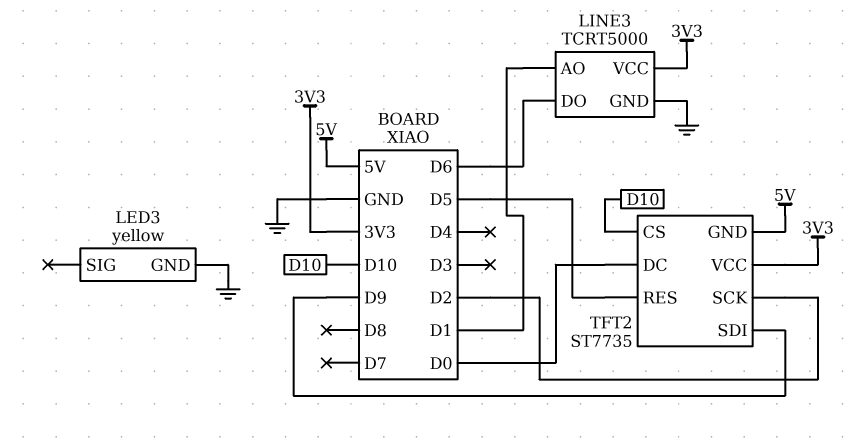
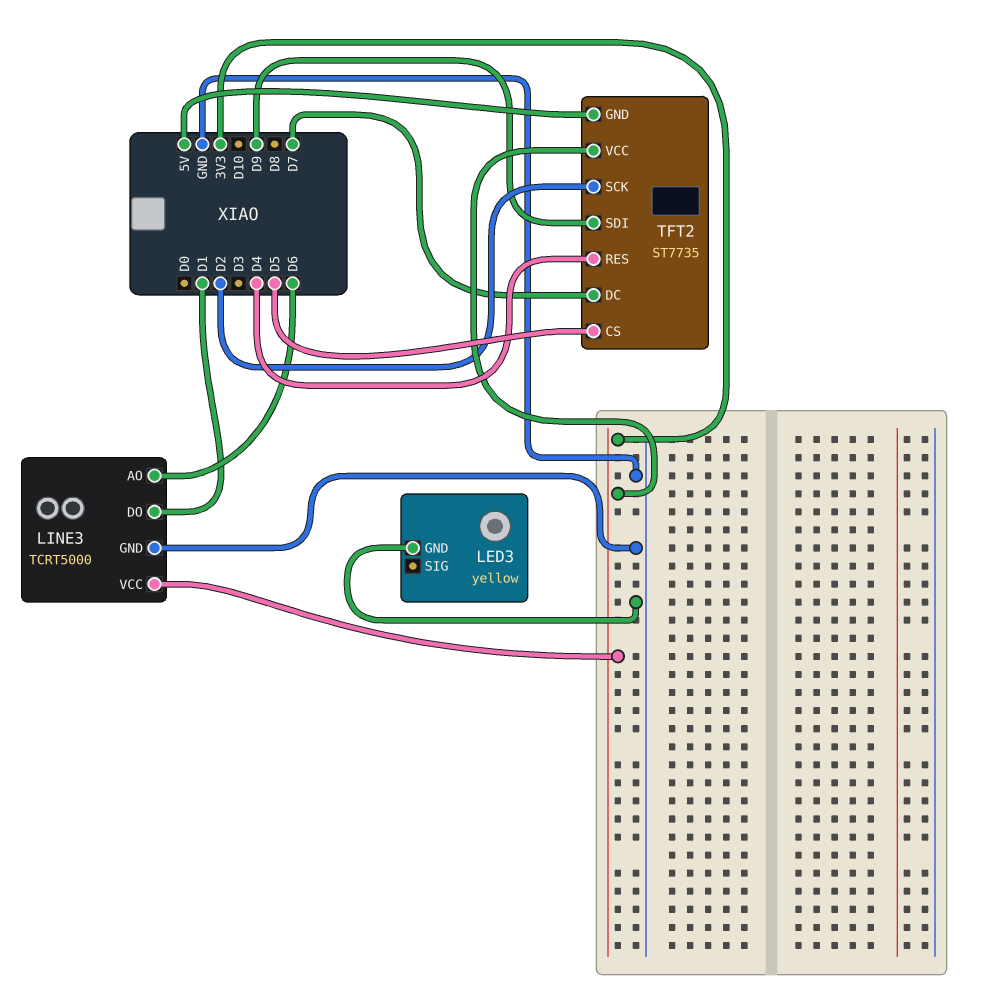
LINE3 pin AO: D1 -> D6
LINE3 pin DO: D6 -> D1
TFT2 pin CS: D10 -> D5
TFT2 pin DC: D0 -> D7
TFT2 pin RES: D5 -> D4

